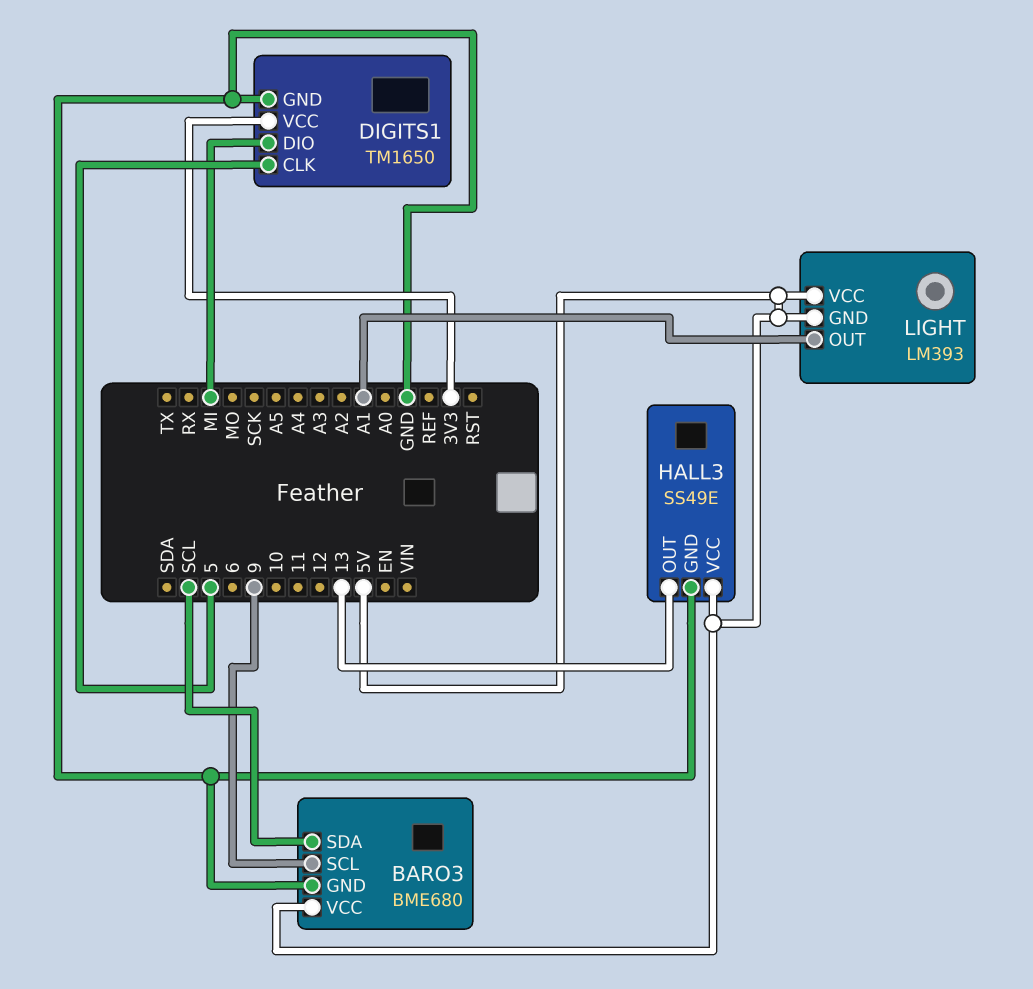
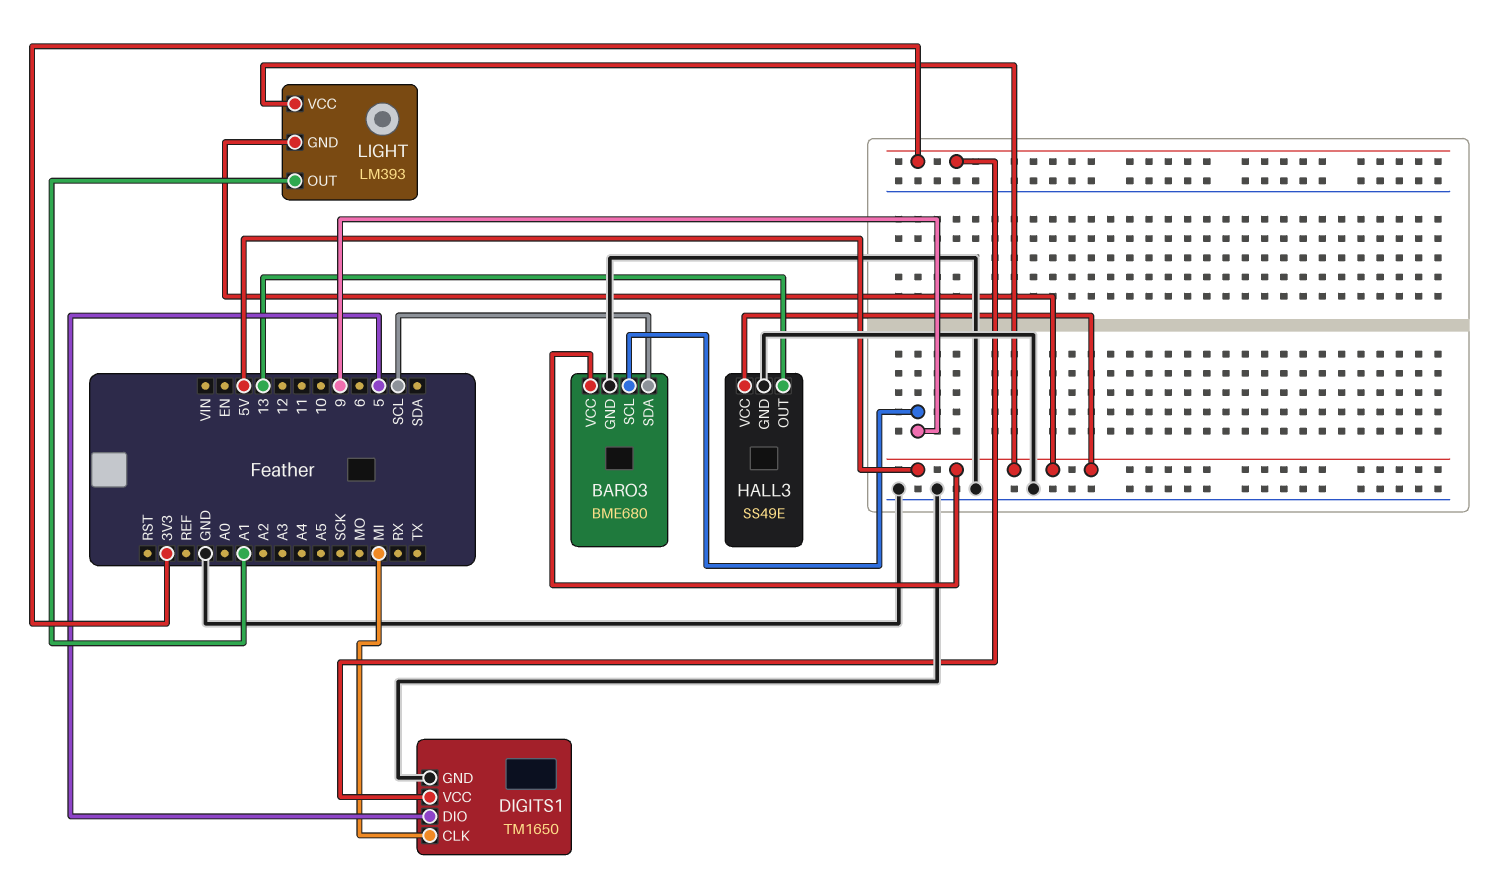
DIGITS1 pin CLK: 5 -> MI
DIGITS1 pin DIO: MI -> 5

